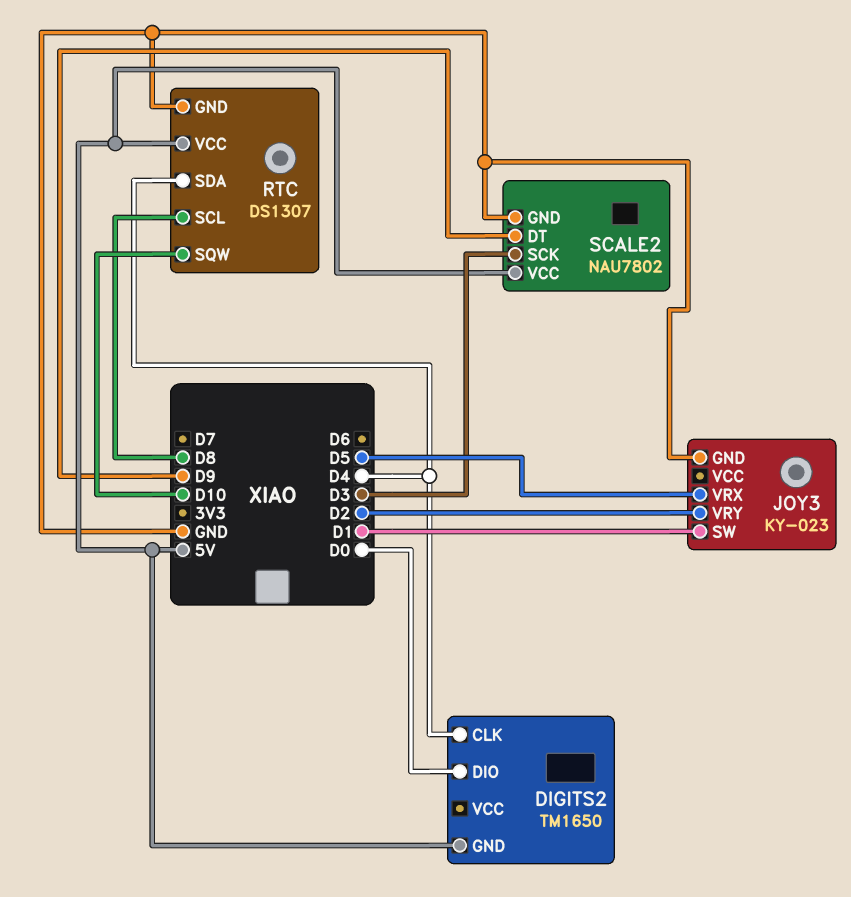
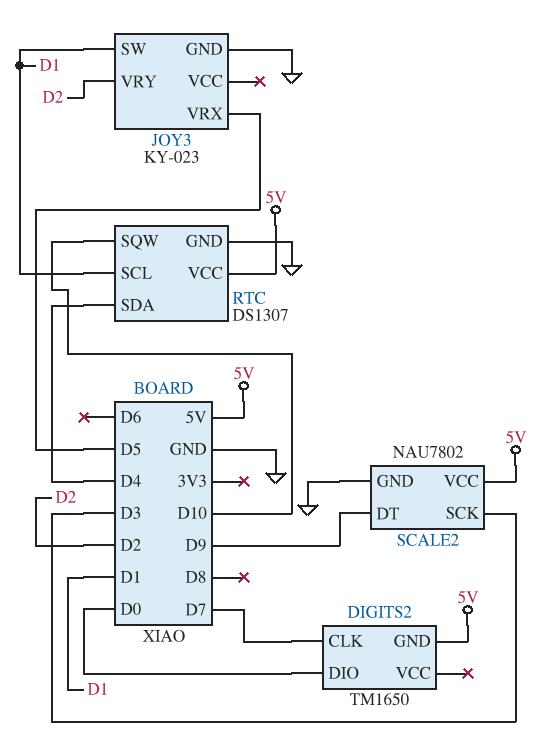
DIGITS2 pin CLK: D4 -> D7
RTC pin SCL: D8 -> D1

